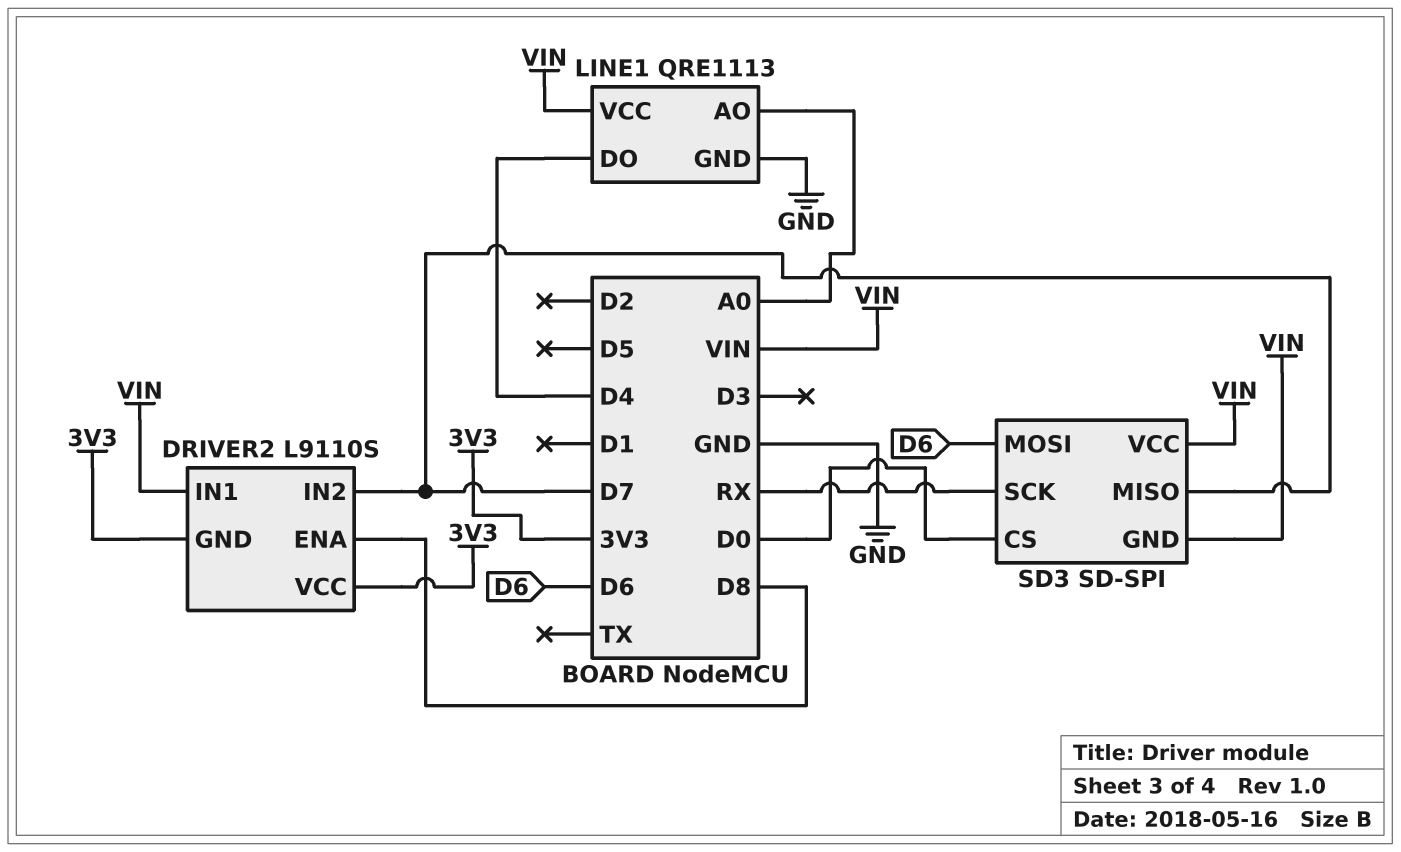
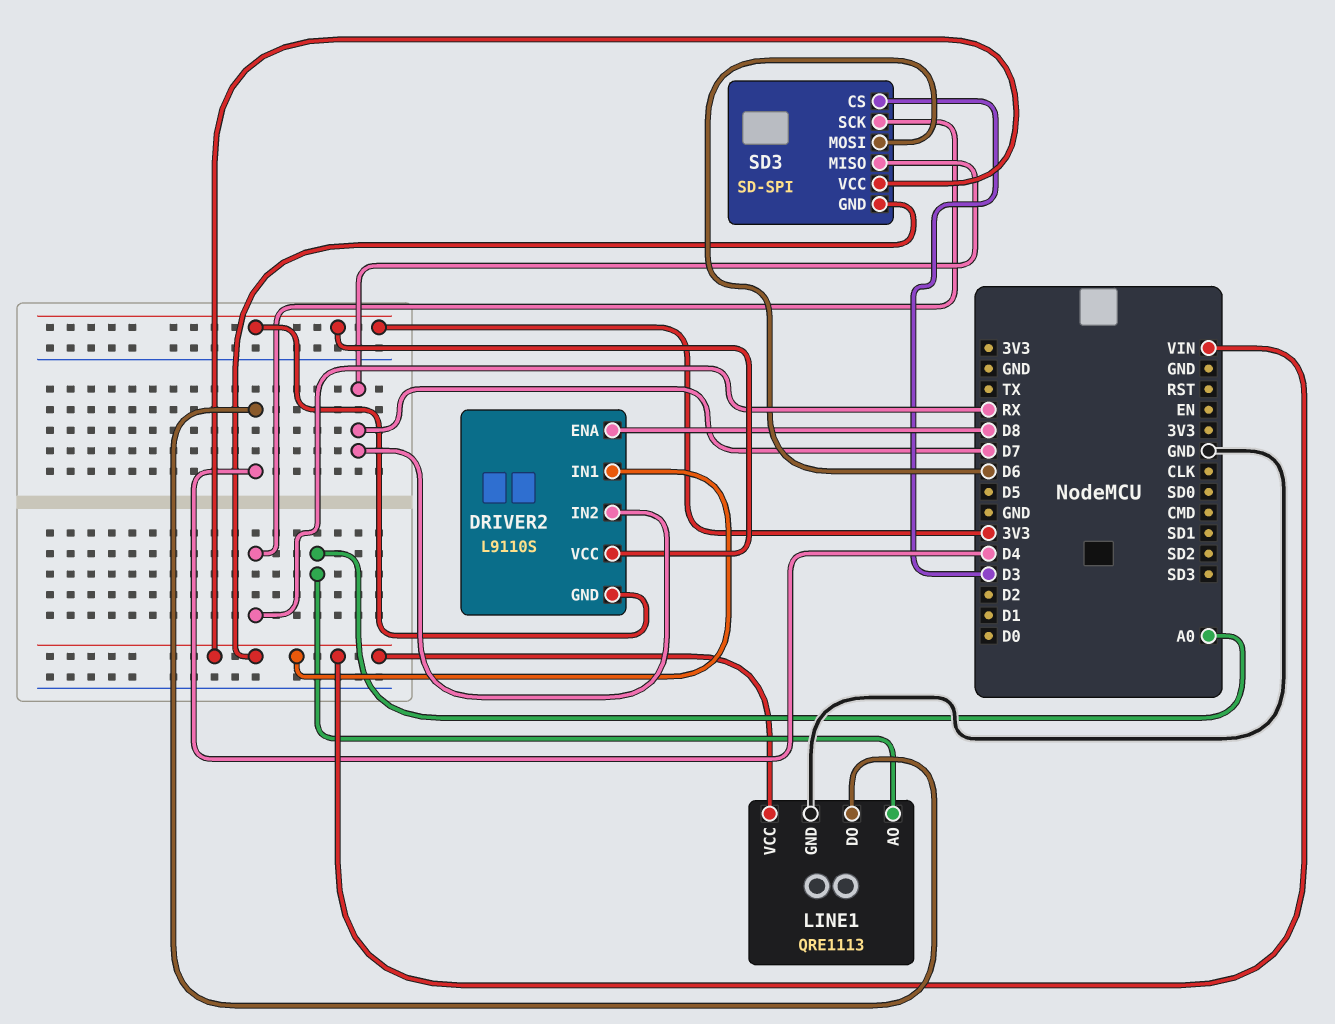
SD3 pin CS: D0 -> D3

